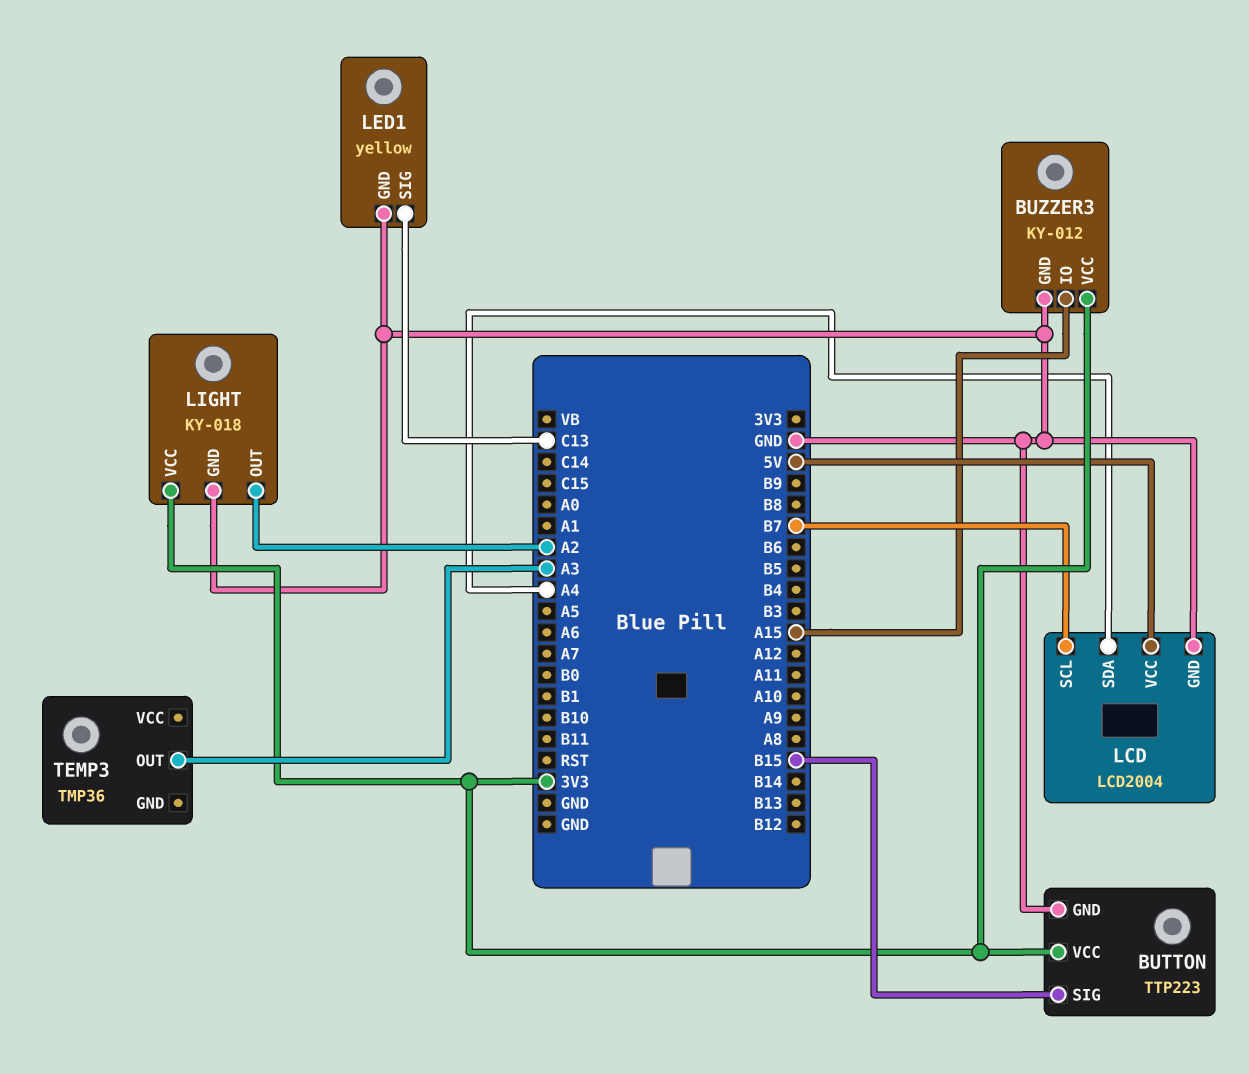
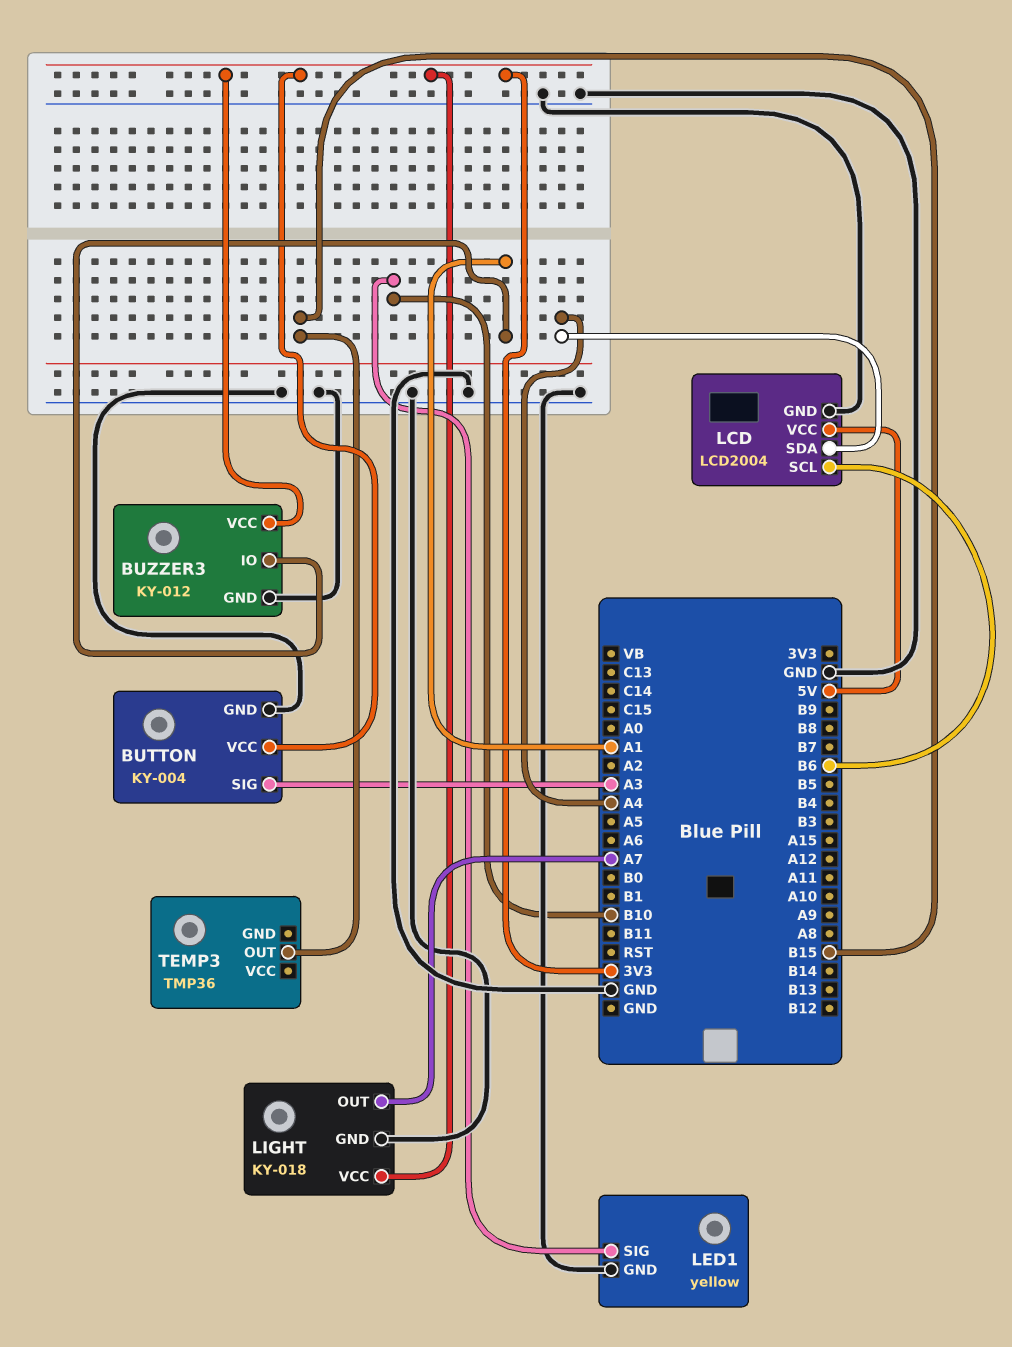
BUTTON: TTP223 -> KY-004
BUTTON pin SIG: B15 -> A3
BUZZER3 pin IO: A15 -> A1
LCD pin SCL: B7 -> B6
LED1 pin SIG: C13 -> B10
LIGHT pin OUT: A2 -> A7
TEMP3 pin OUT: A3 -> B15

